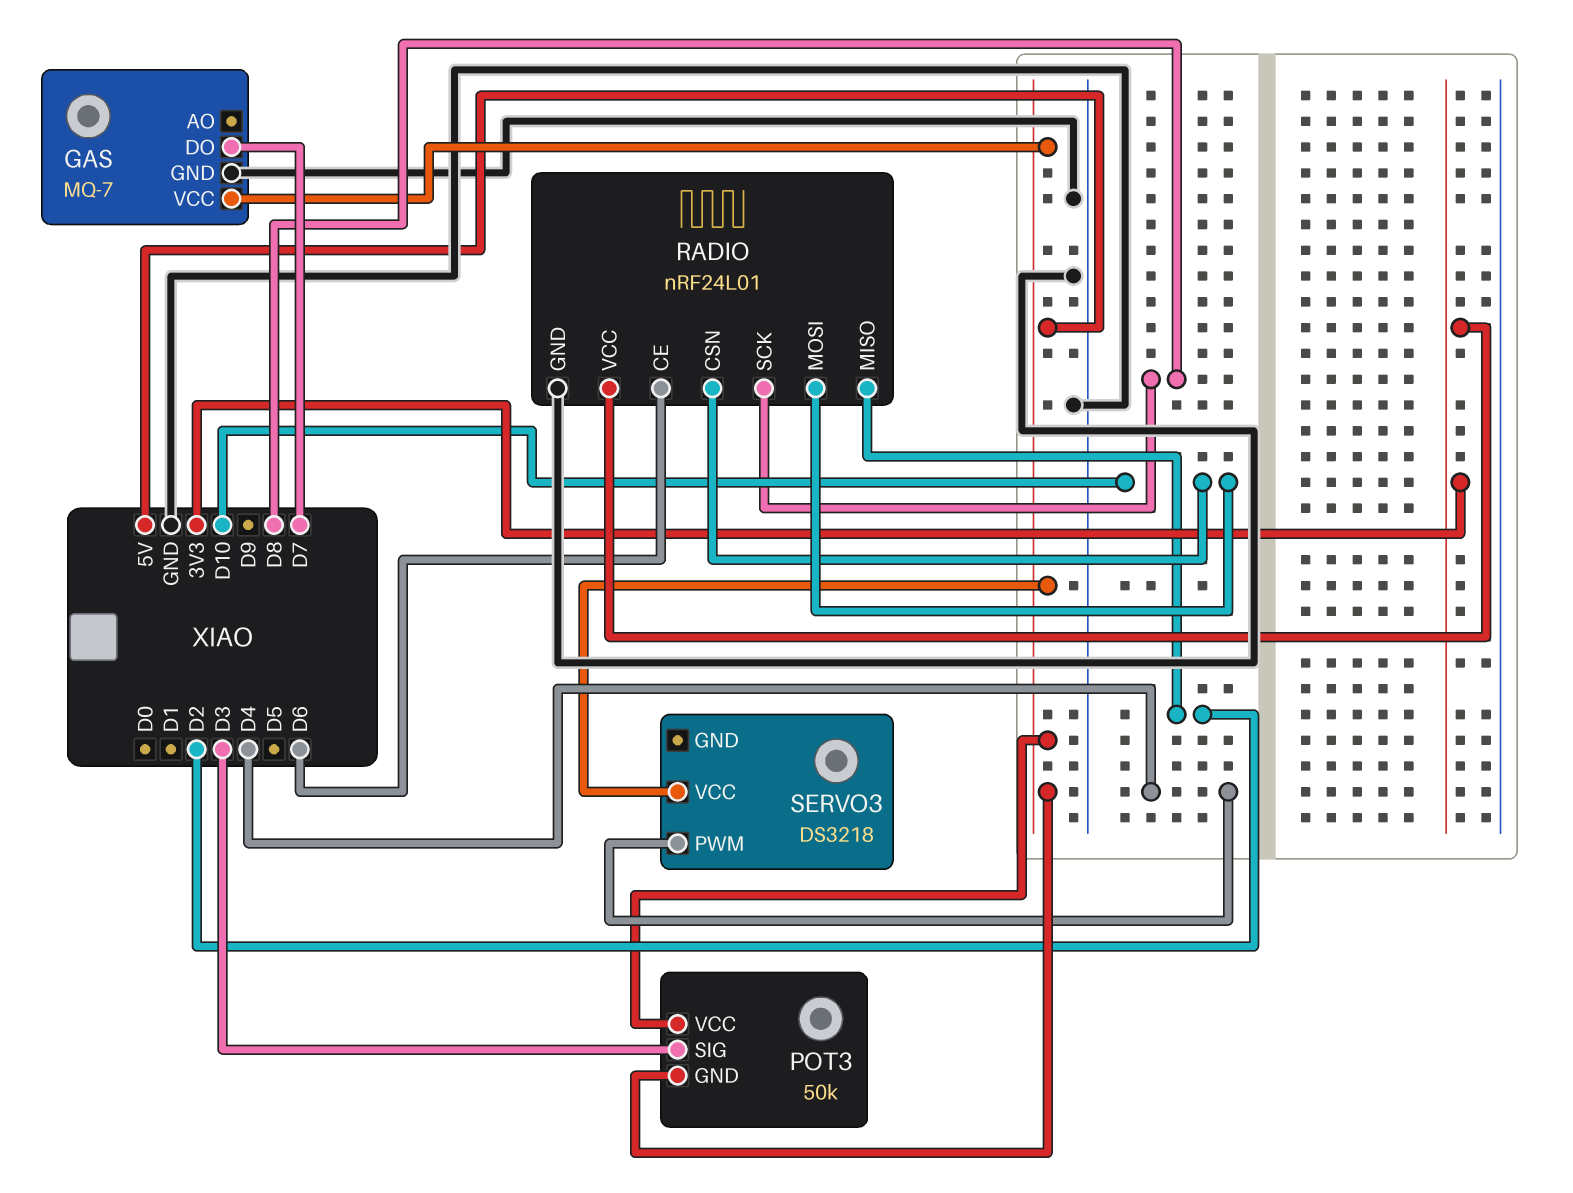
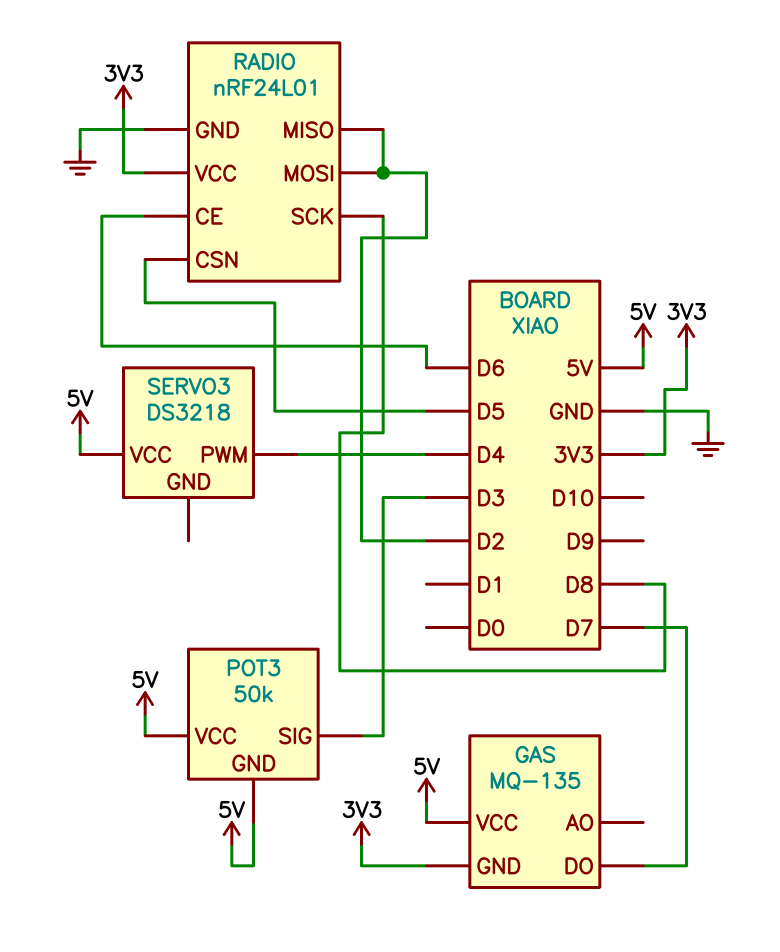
GAS: MQ-7 -> MQ-135
GAS pin GND: GND -> 3V3
RADIO pin CSN: D10 -> D5
RADIO pin MOSI: D10 -> D2

